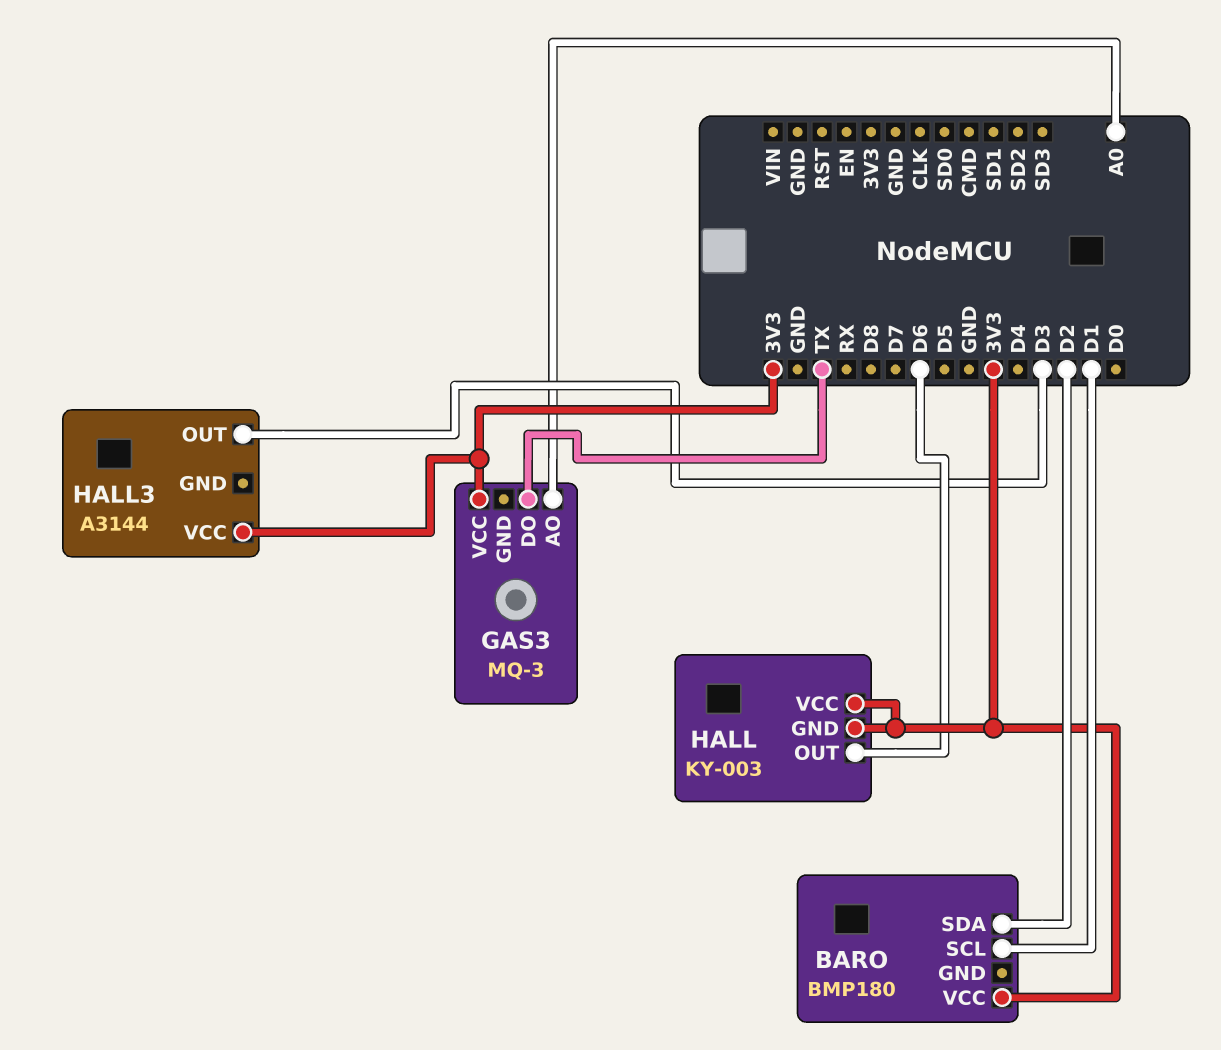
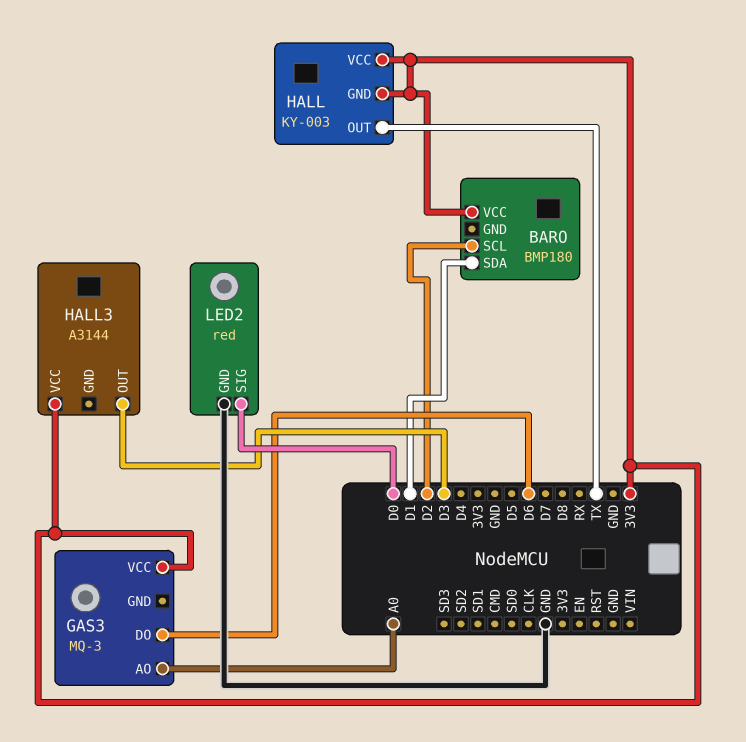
BARO pin SCL: D1 -> D2
BARO pin SDA: D2 -> D1
GAS3 pin DO: TX -> D6
HALL pin OUT: D6 -> TX
LED2: none -> red
LED2 pin GND: none -> GND
LED2 pin SIG: none -> D0

